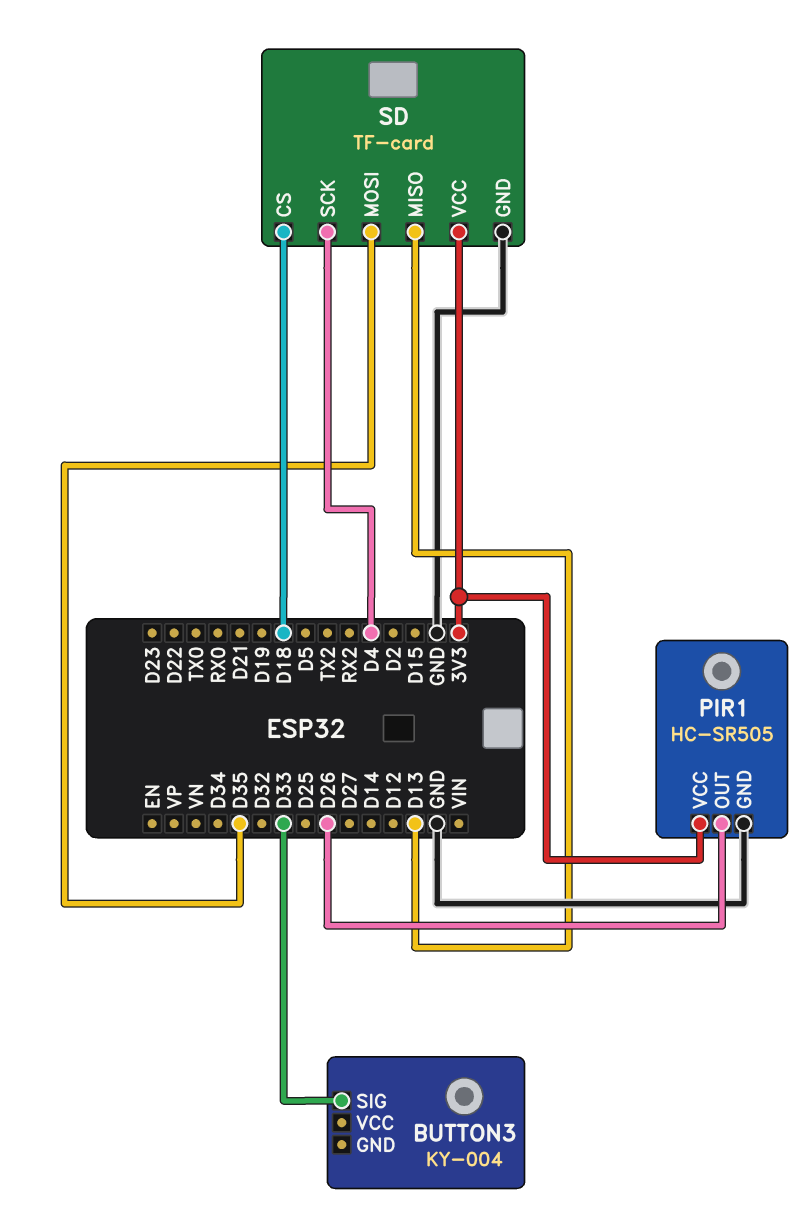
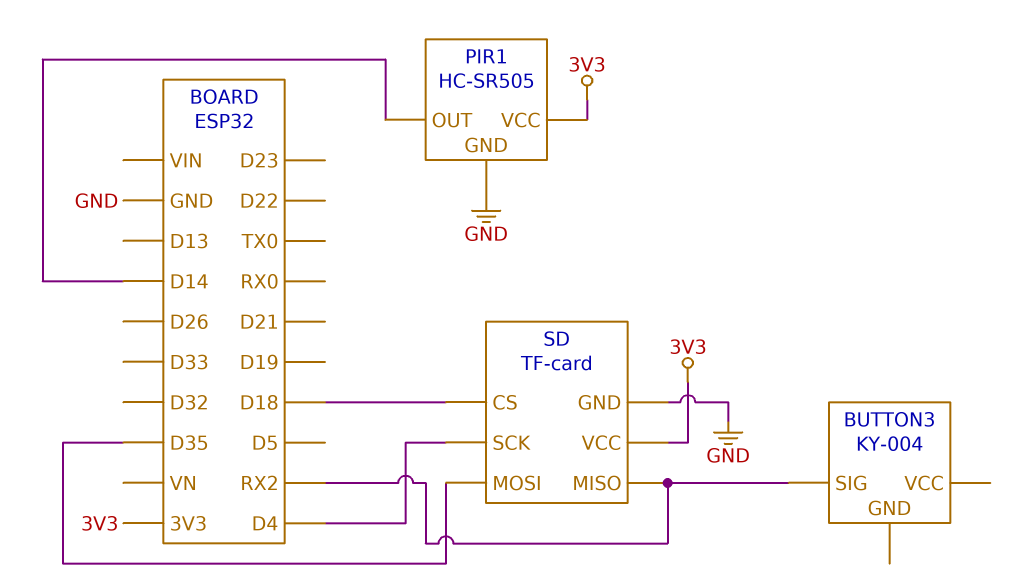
BUTTON3 pin SIG: D33 -> RX2
PIR1 pin OUT: D26 -> D14
SD pin MISO: D13 -> RX2

